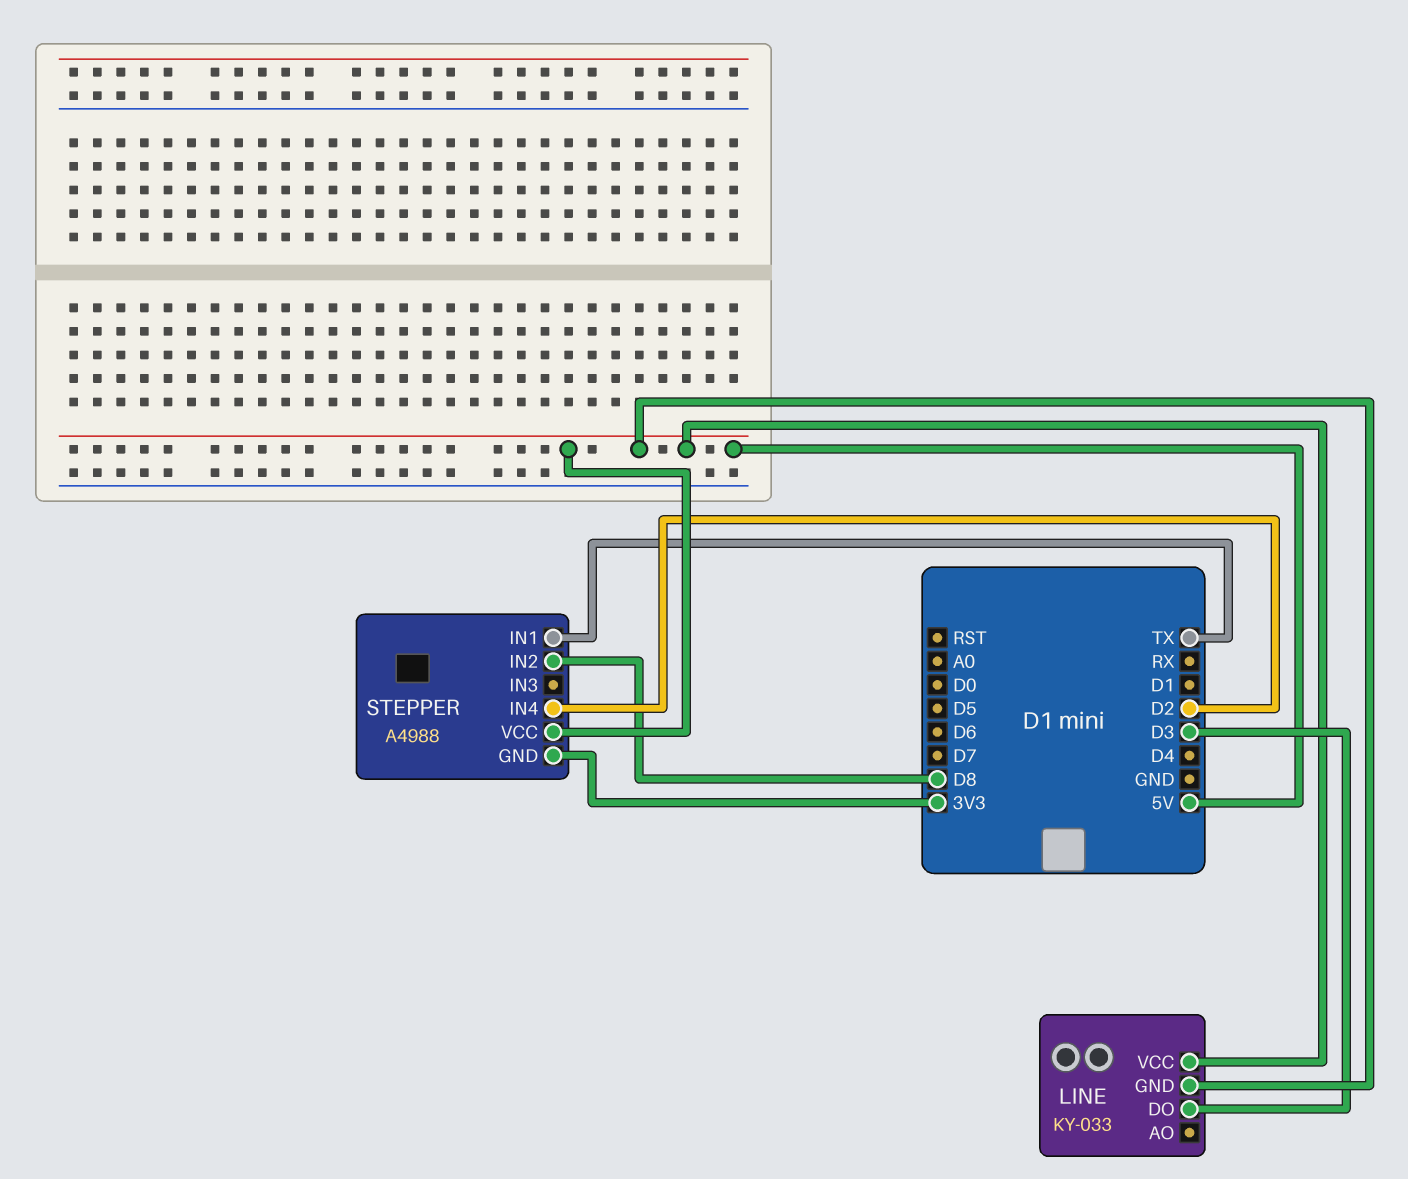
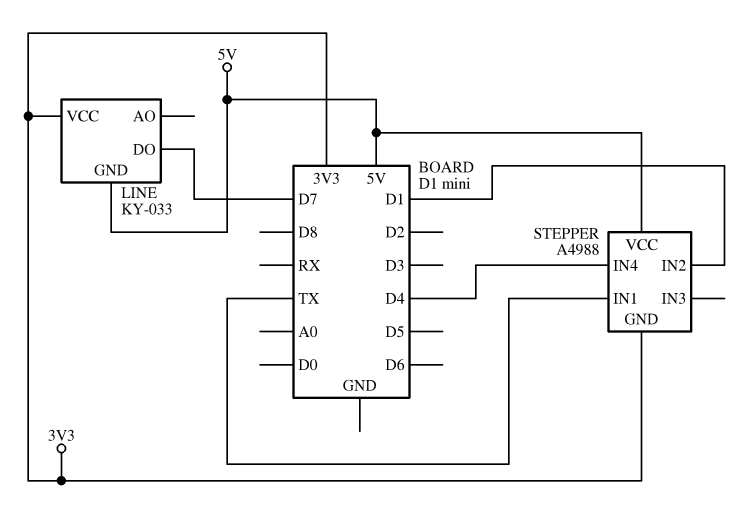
LINE pin DO: D3 -> D7
LINE pin VCC: 5V -> 3V3
STEPPER pin IN2: D8 -> D1
STEPPER pin IN4: D2 -> D4

